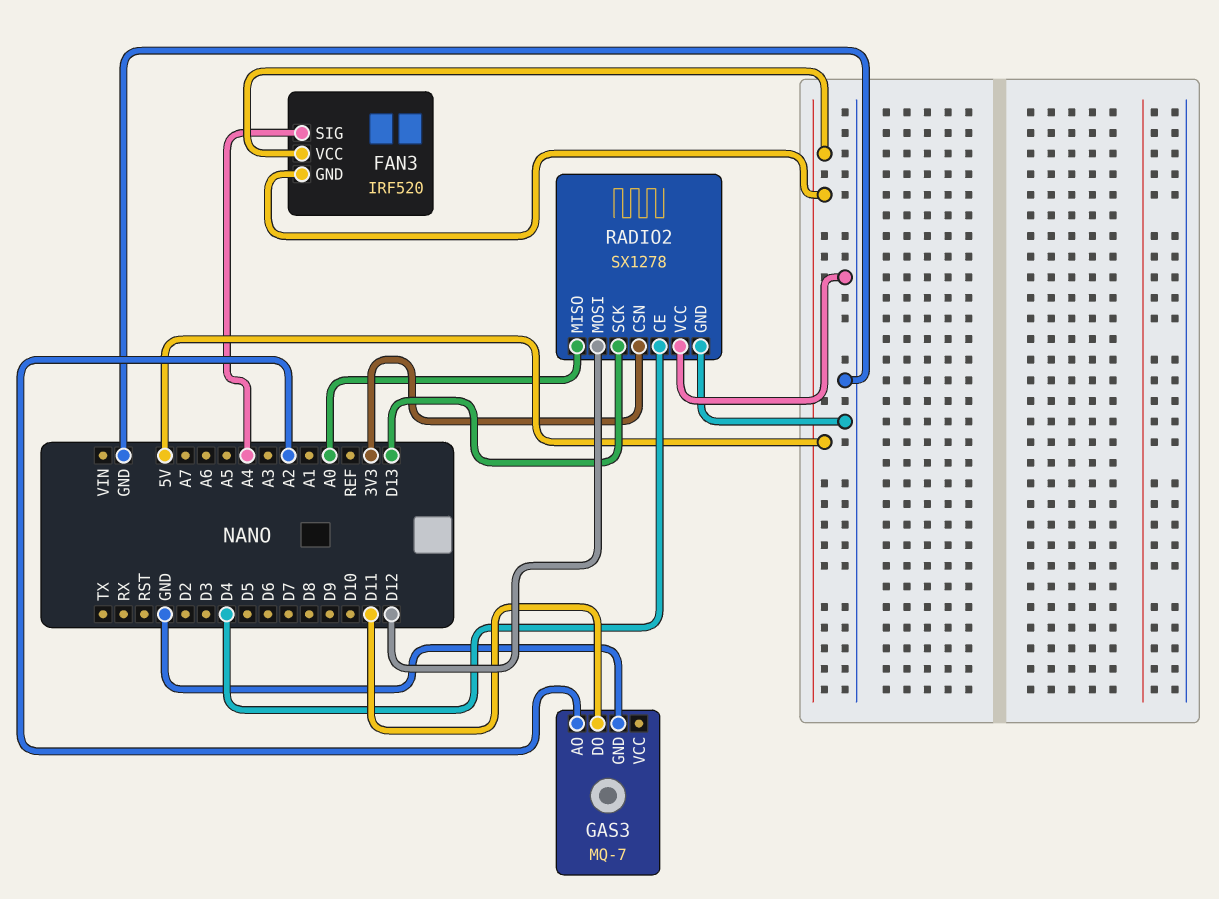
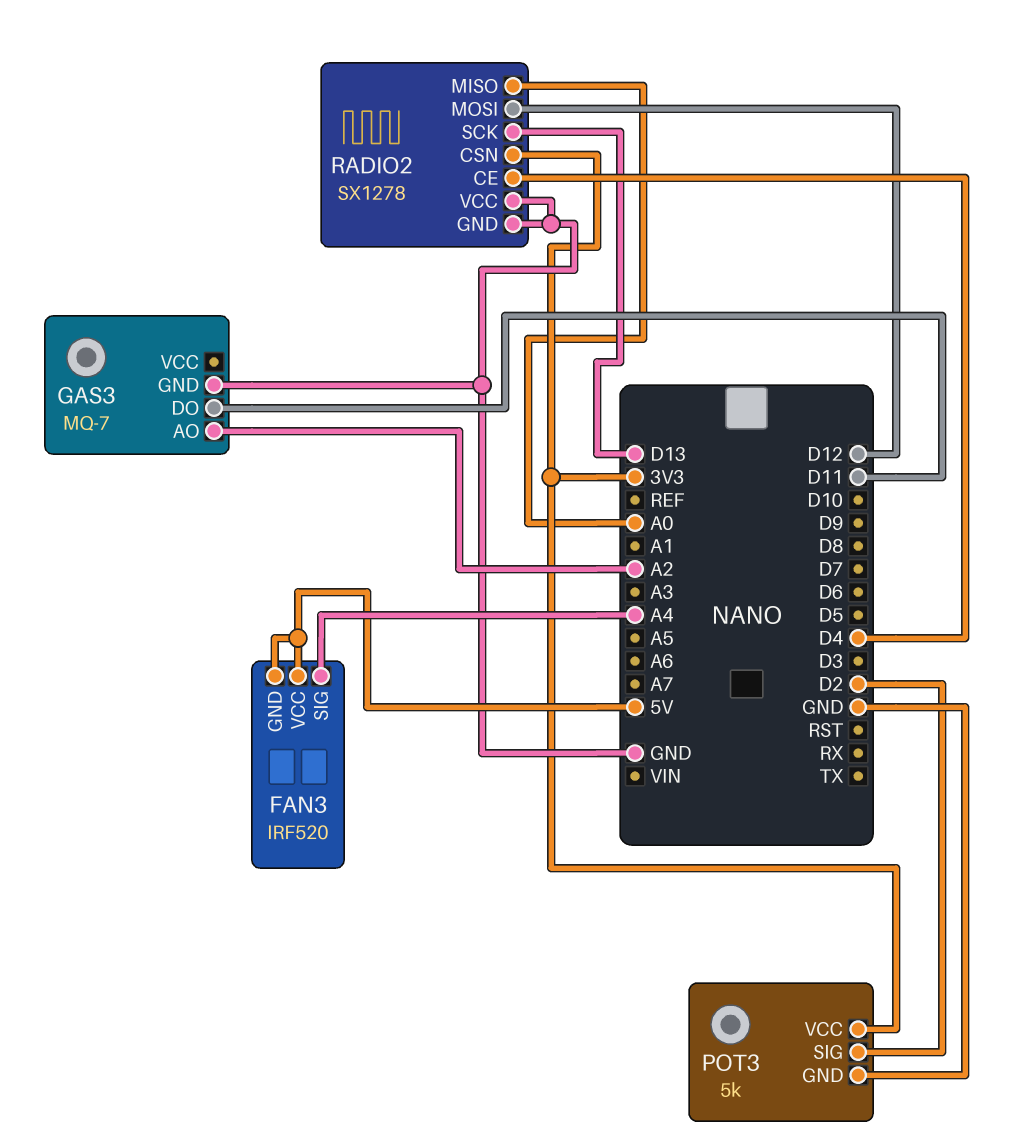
POT3: none -> 5k
POT3 pin GND: none -> GND
POT3 pin SIG: none -> D2
POT3 pin VCC: none -> 3V3

